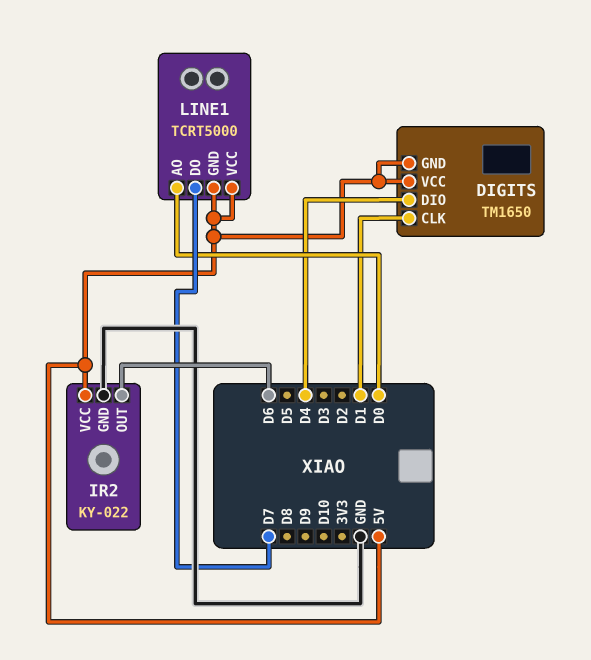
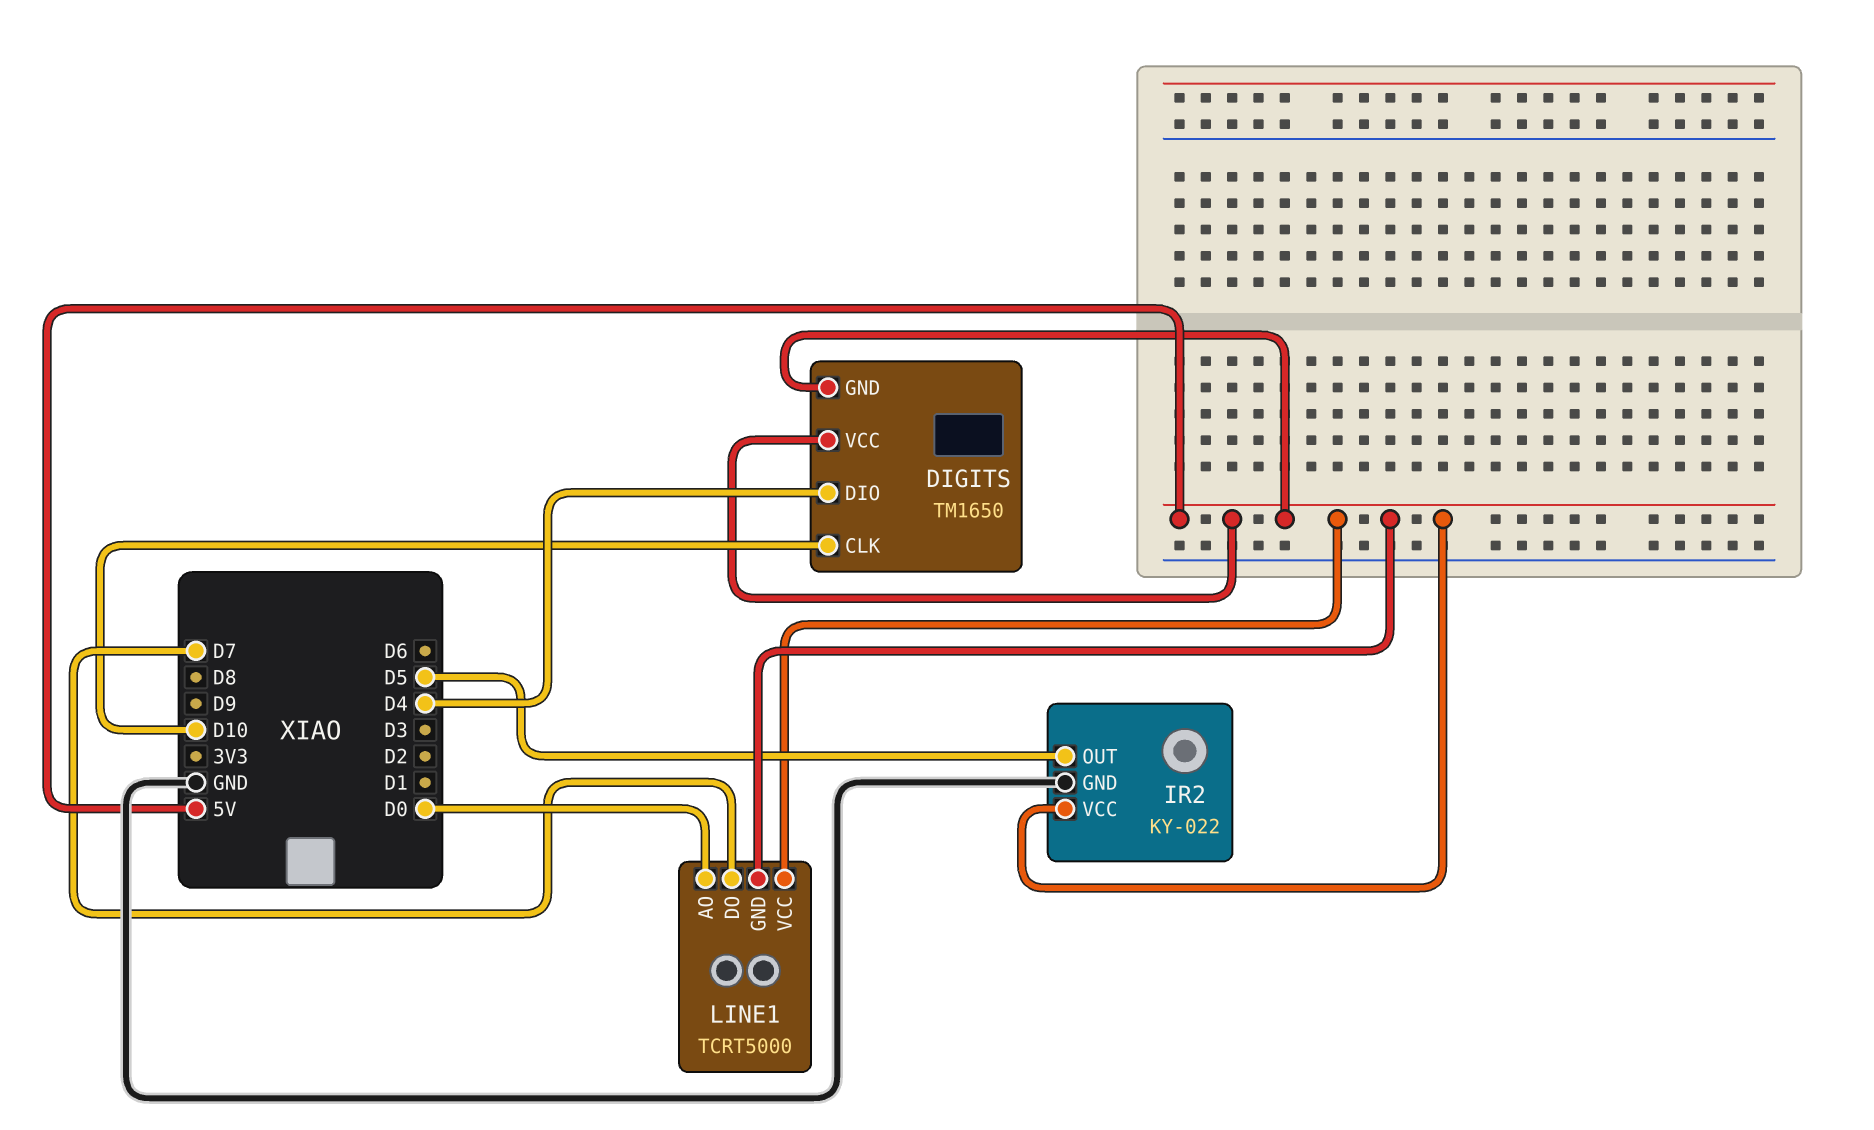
DIGITS pin CLK: D1 -> D10
IR2 pin OUT: D6 -> D5

